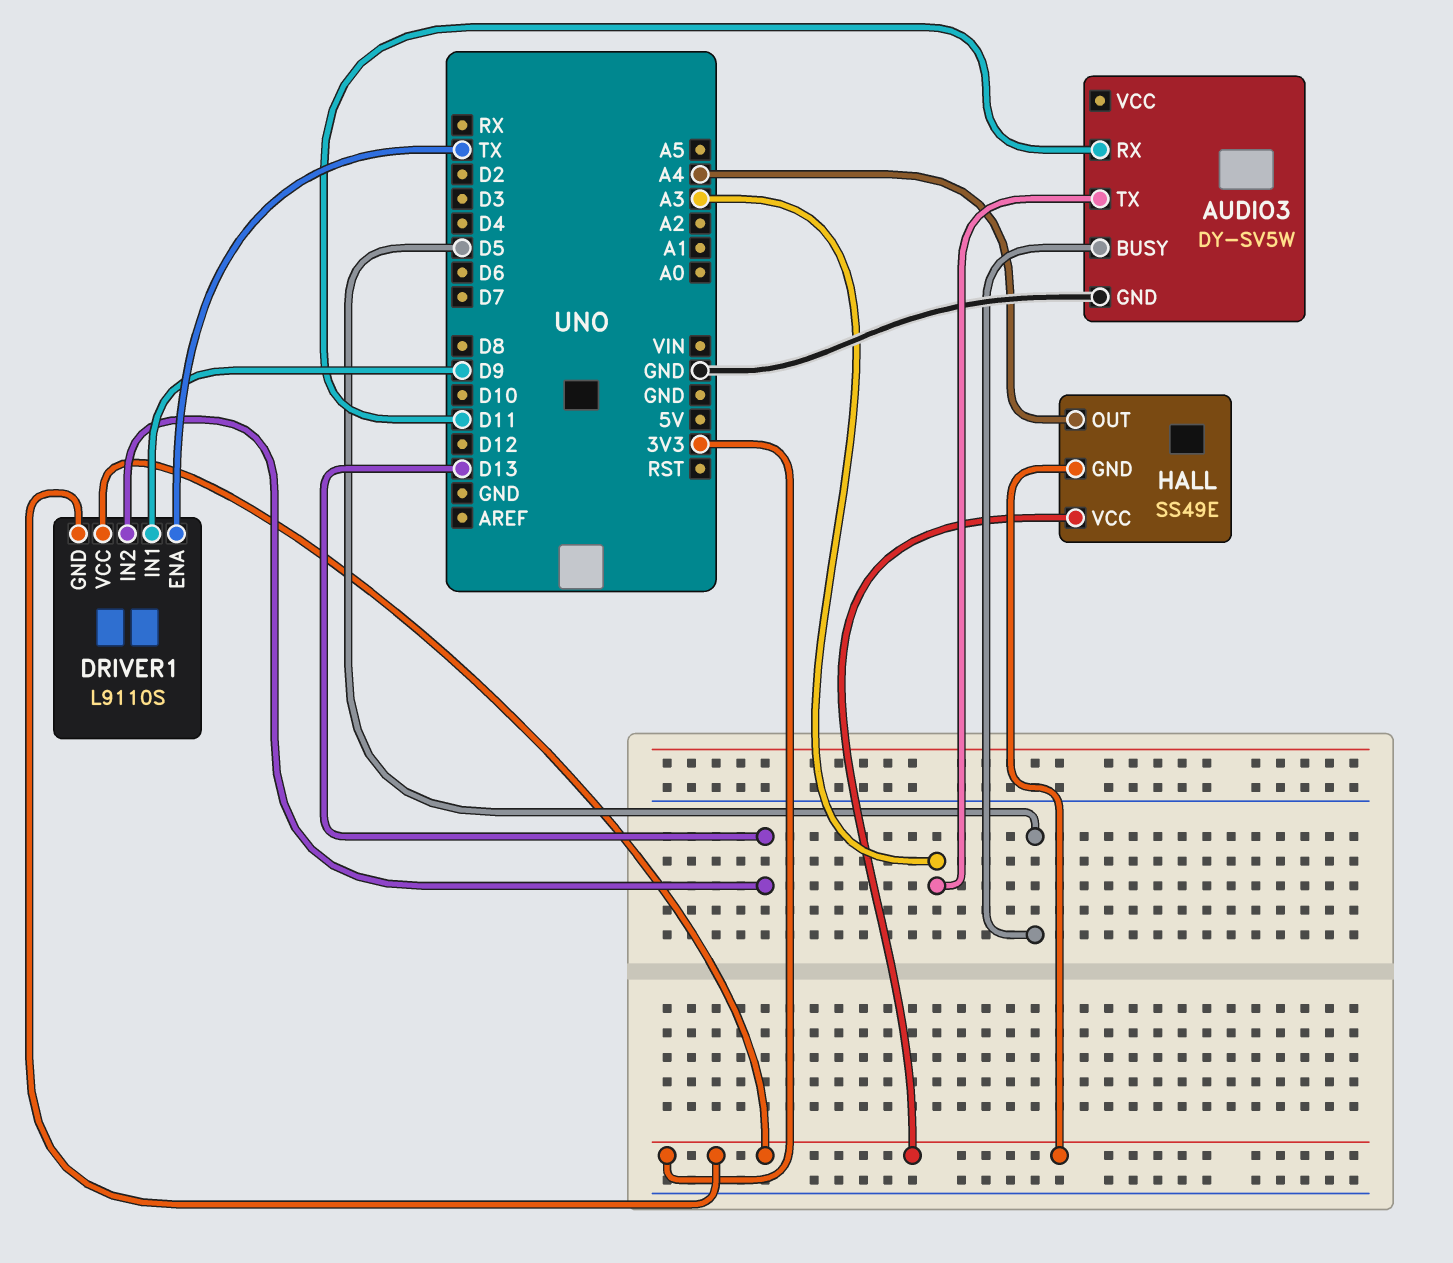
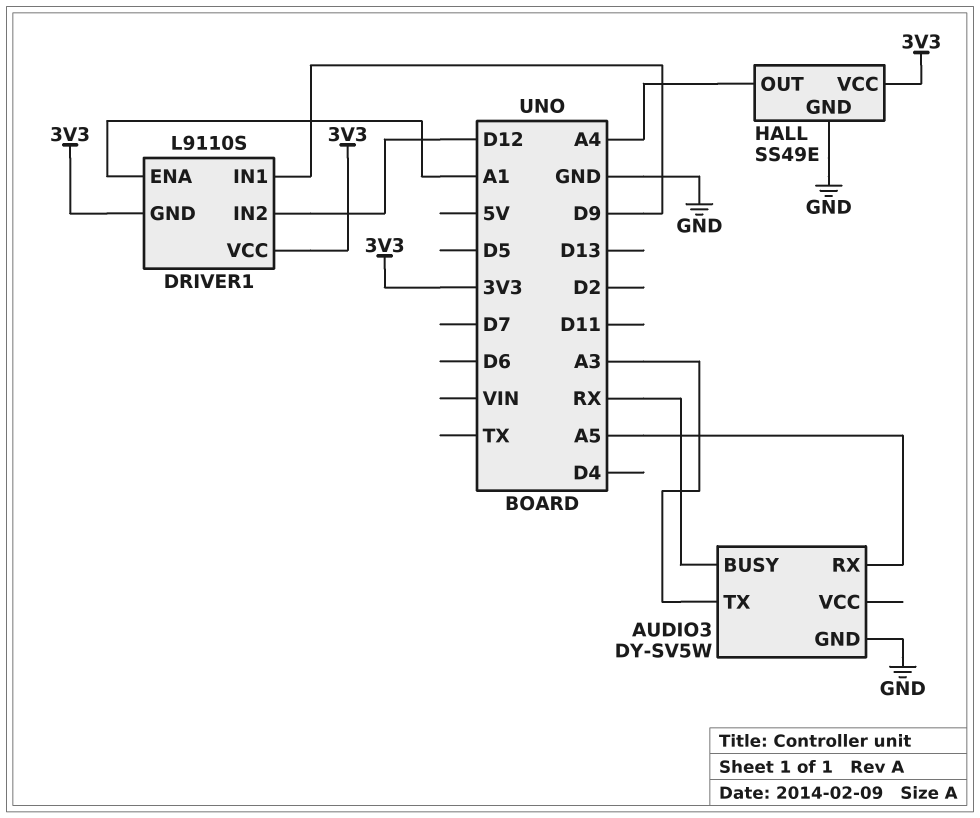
AUDIO3 pin BUSY: D5 -> RX
AUDIO3 pin RX: D11 -> A5
DRIVER1 pin ENA: TX -> A1
DRIVER1 pin IN2: D13 -> D12
HALL pin GND: 3V3 -> GND

